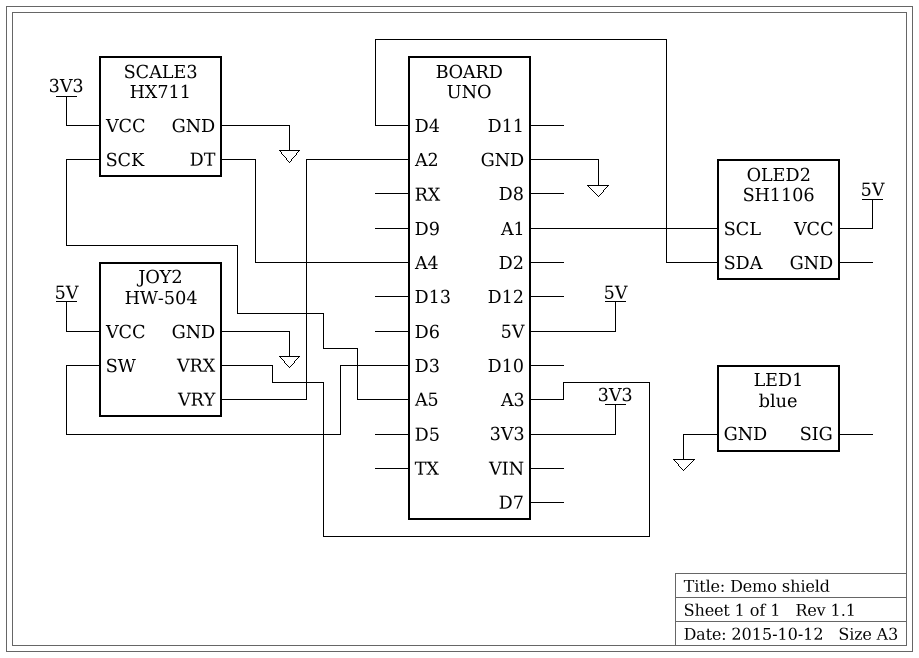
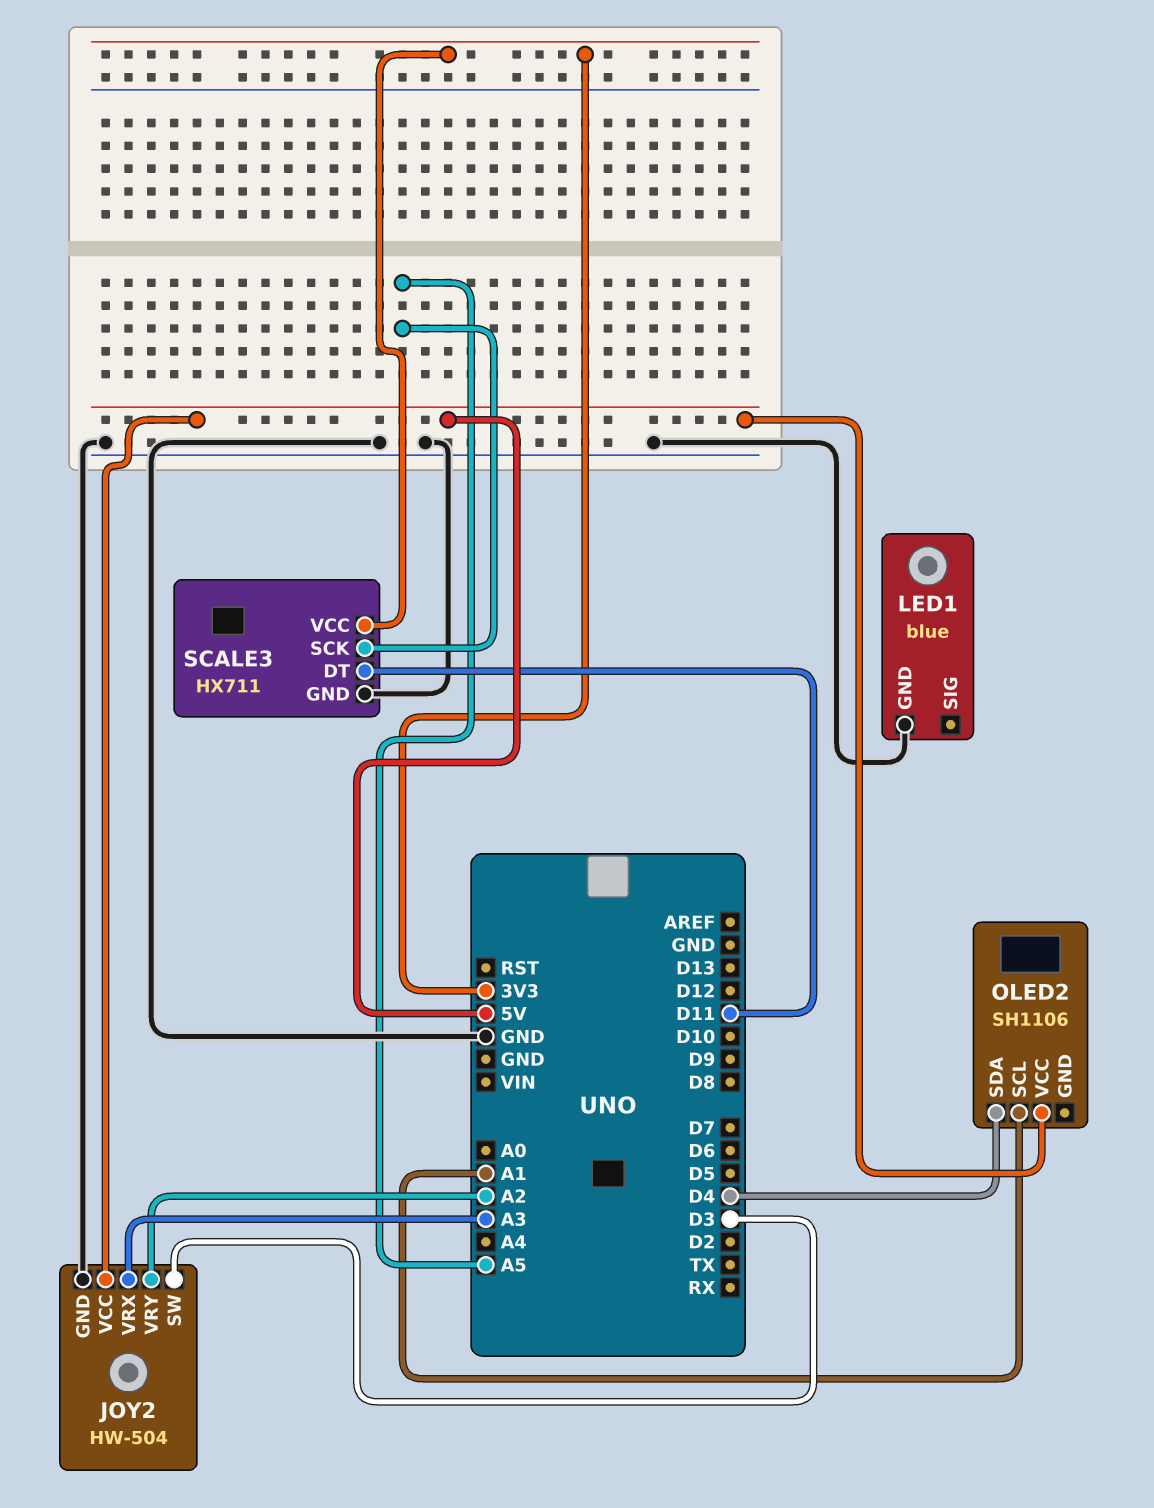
SCALE3 pin DT: A4 -> D11

